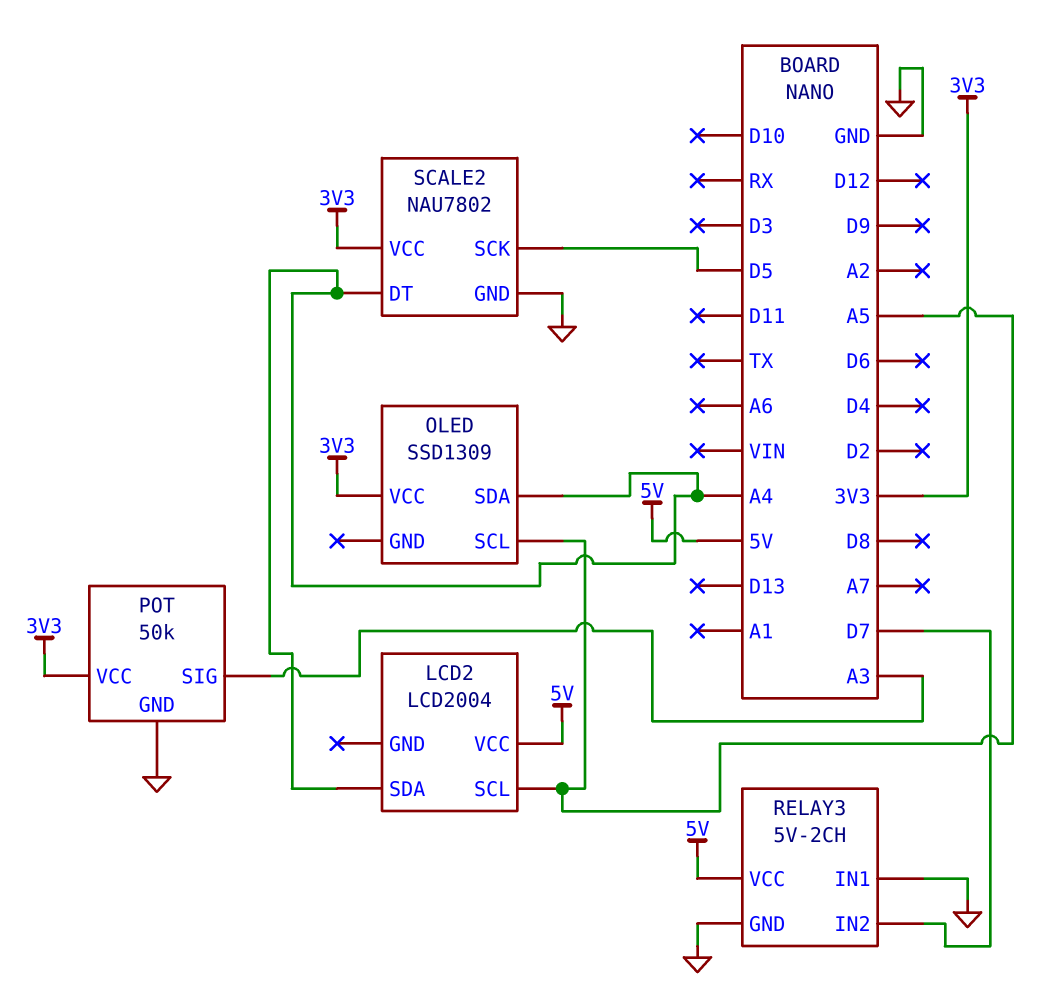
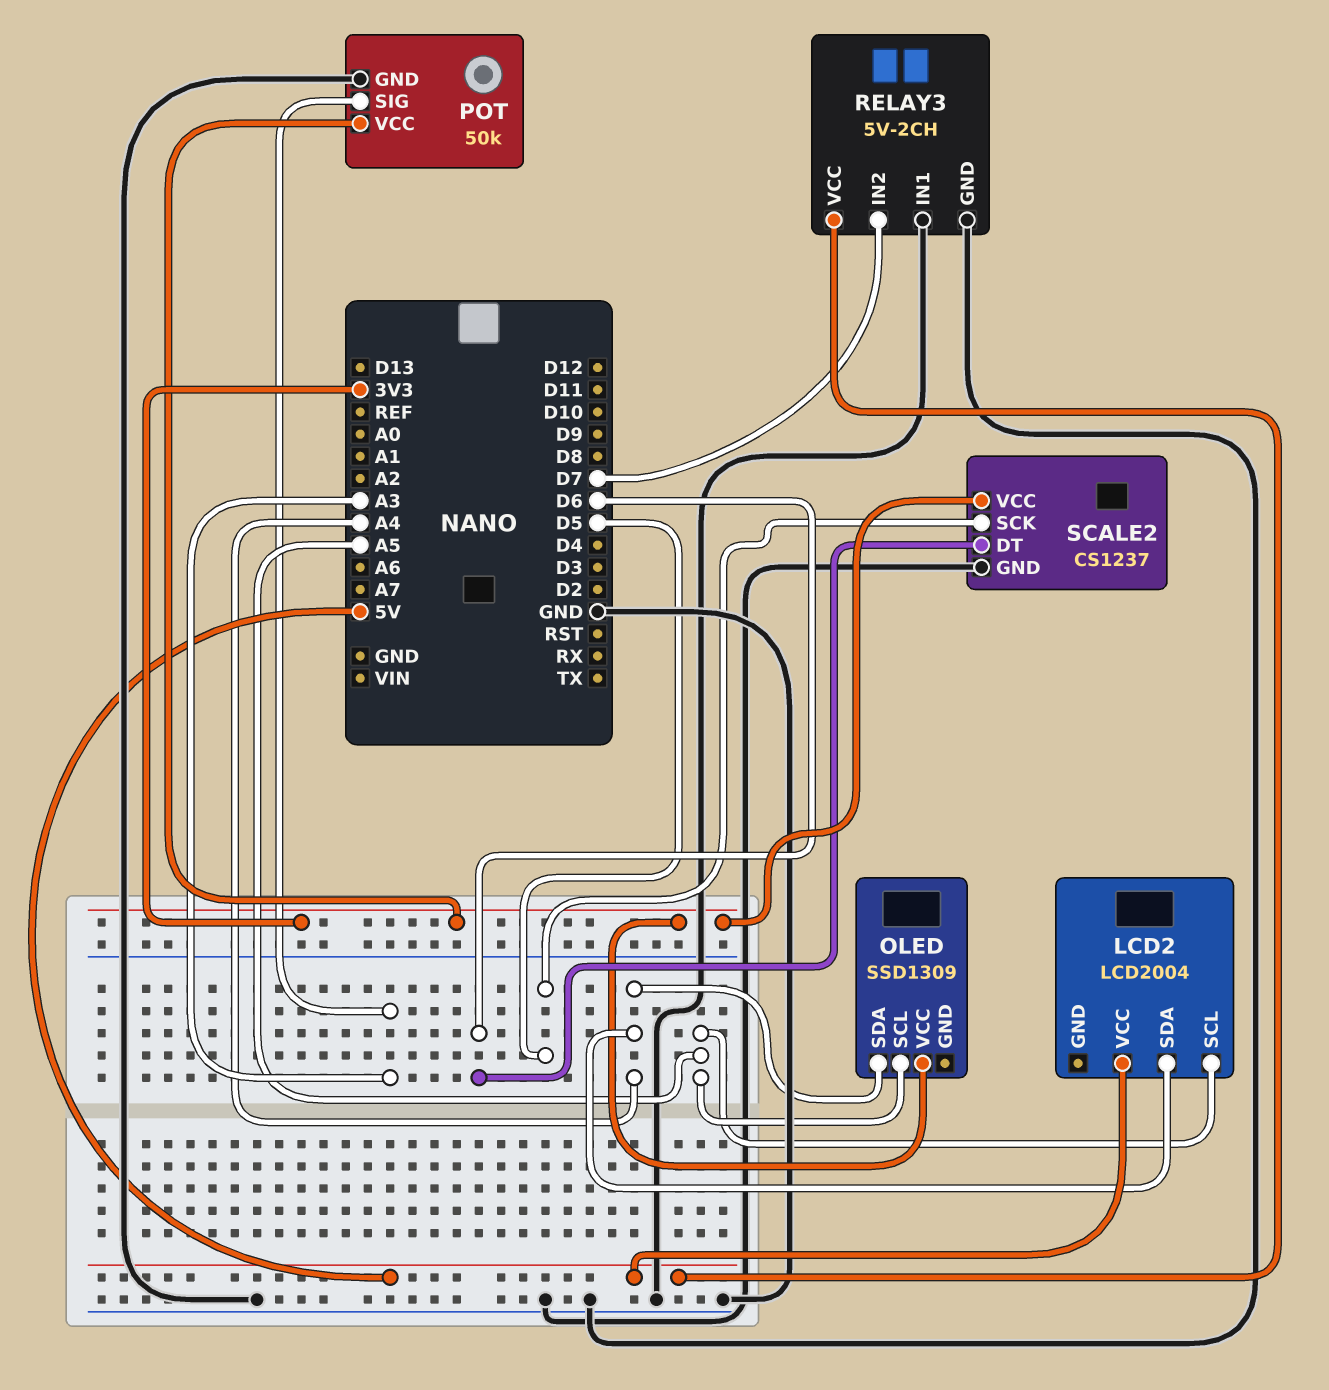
SCALE2: NAU7802 -> CS1237
SCALE2 pin DT: A4 -> D6

